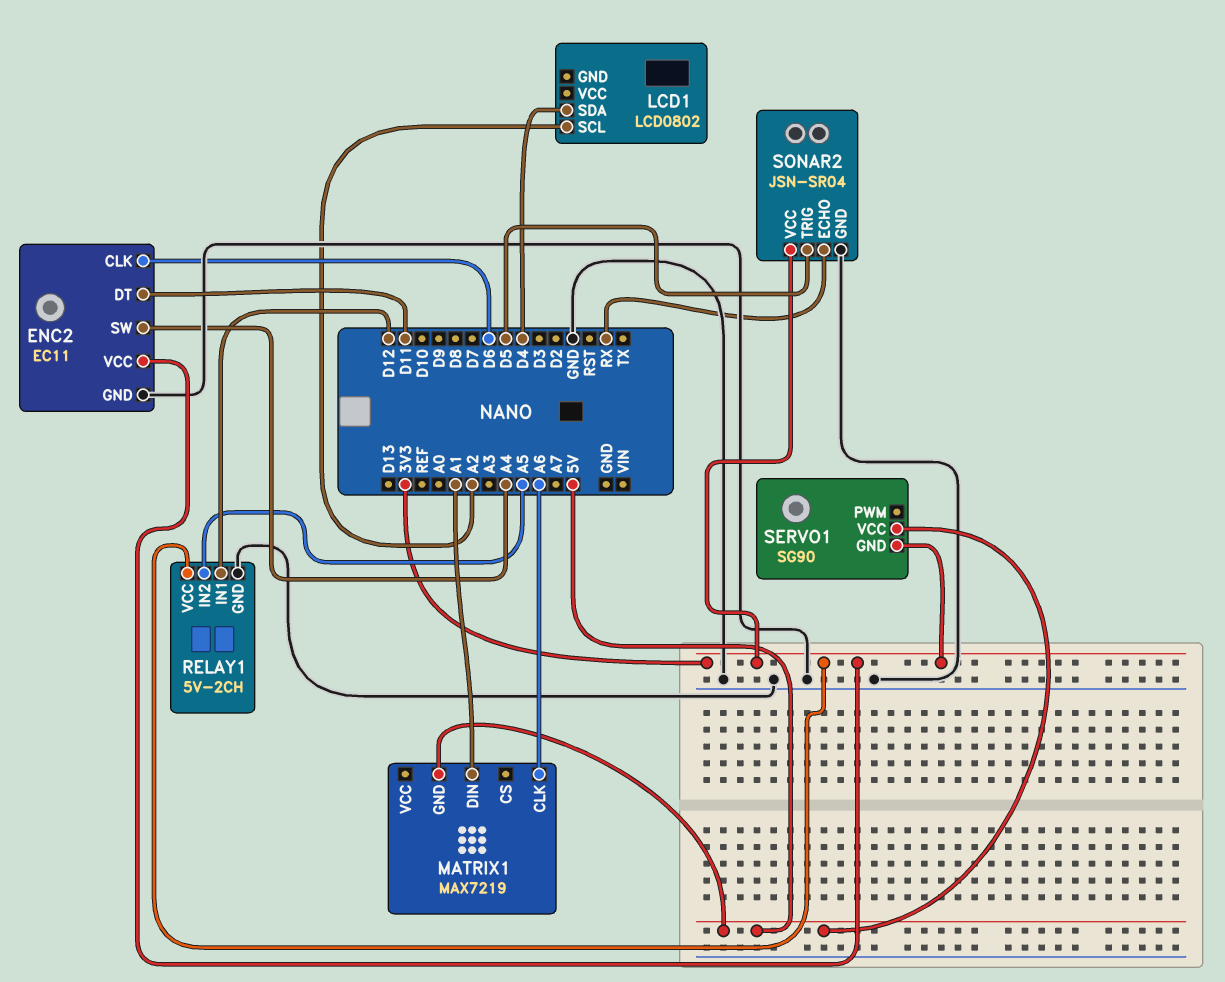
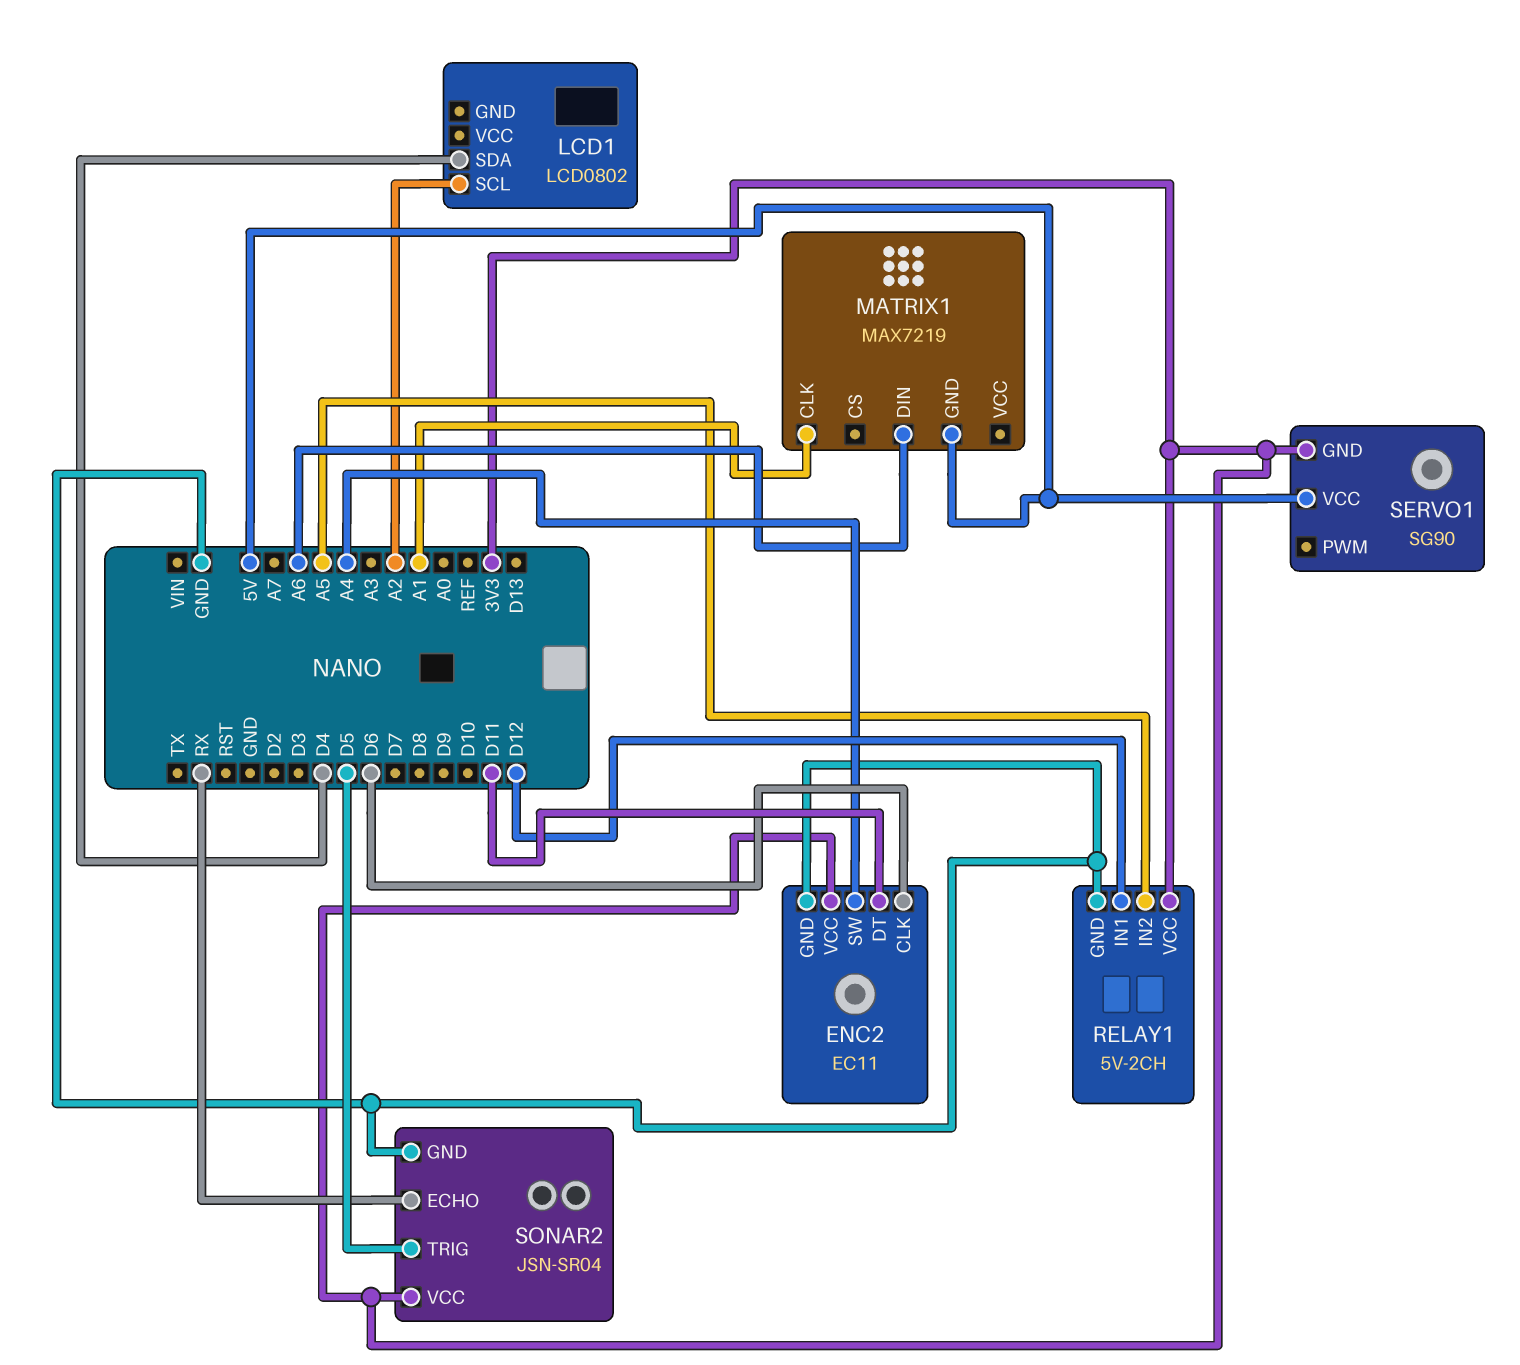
MATRIX1 pin CLK: A6 -> A1
MATRIX1 pin DIN: A1 -> A6

